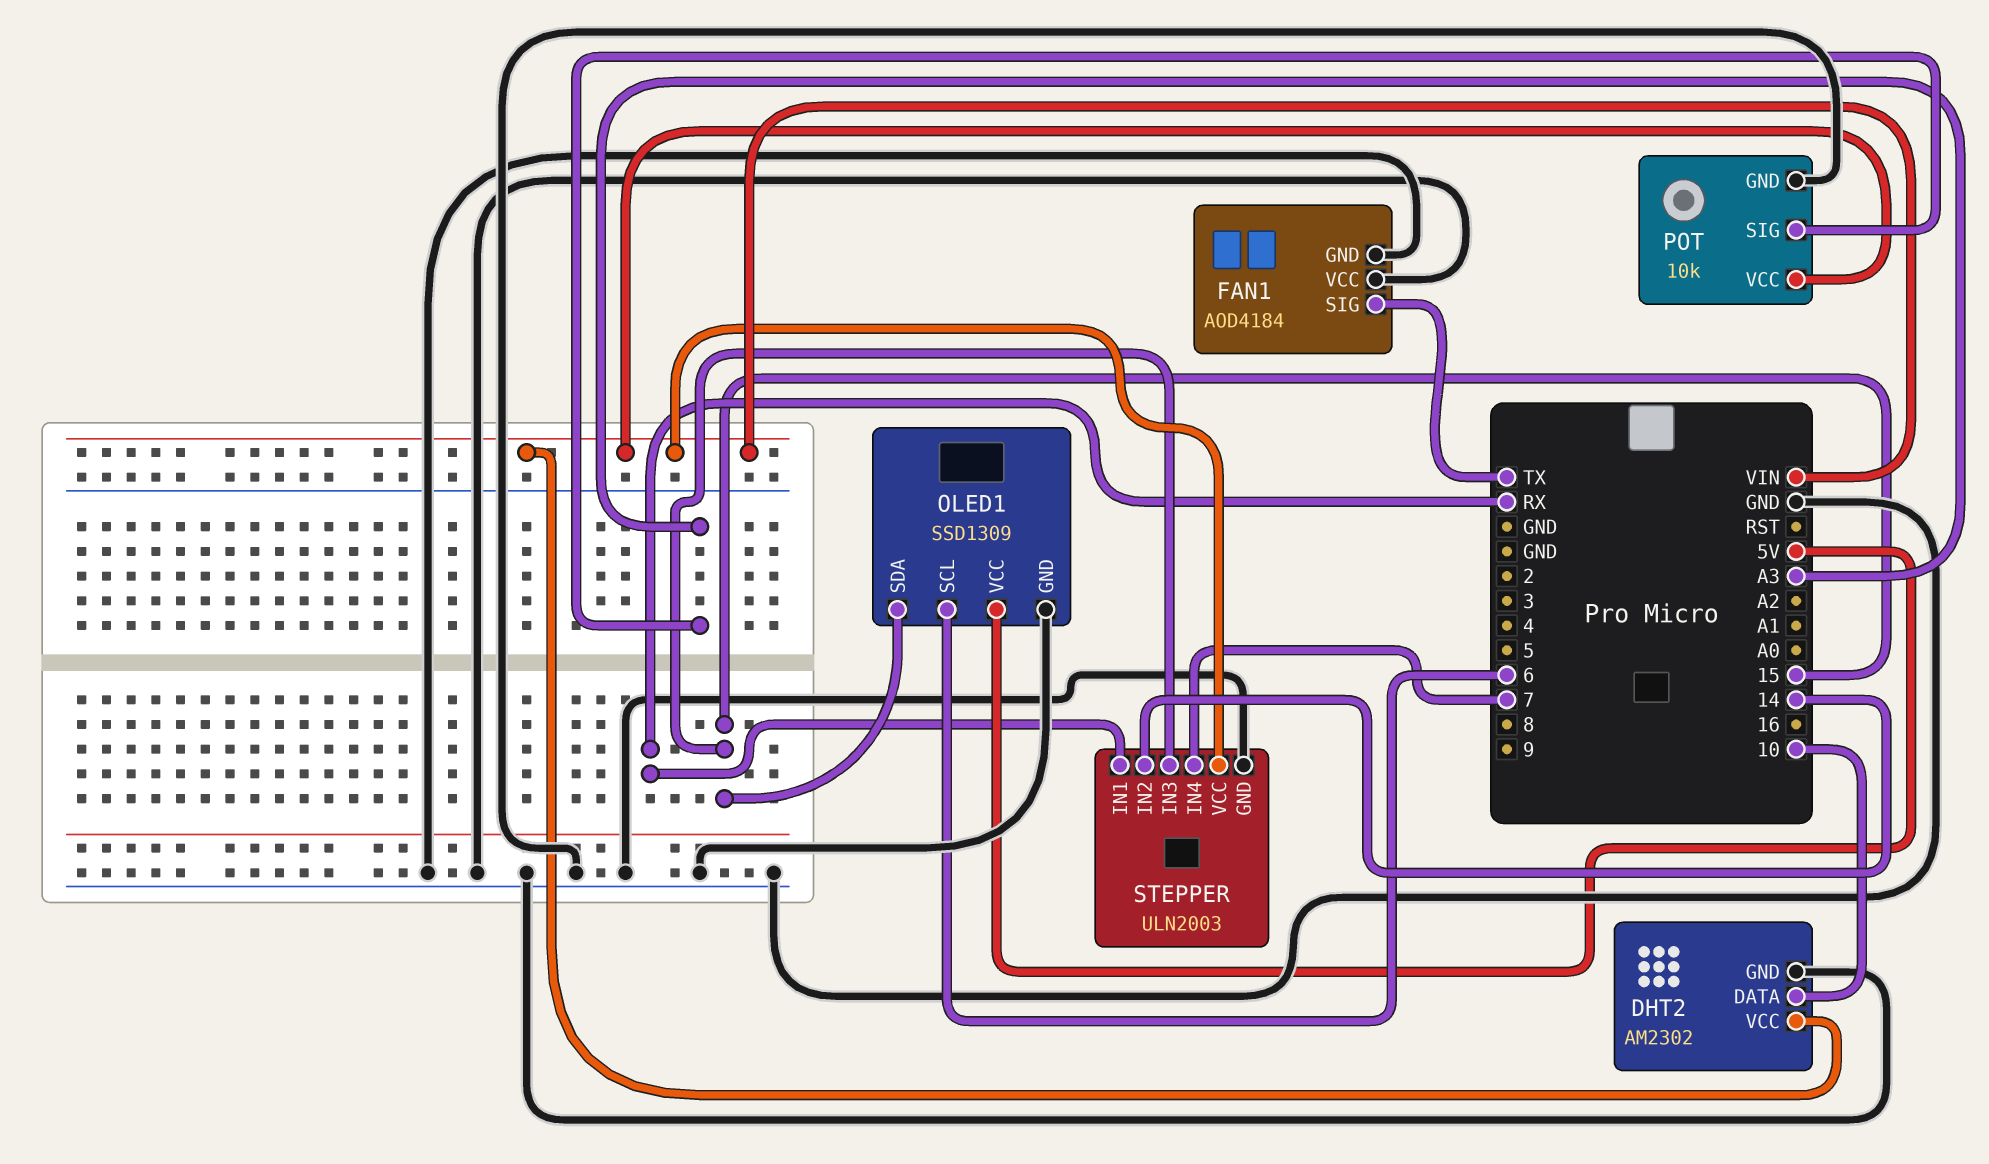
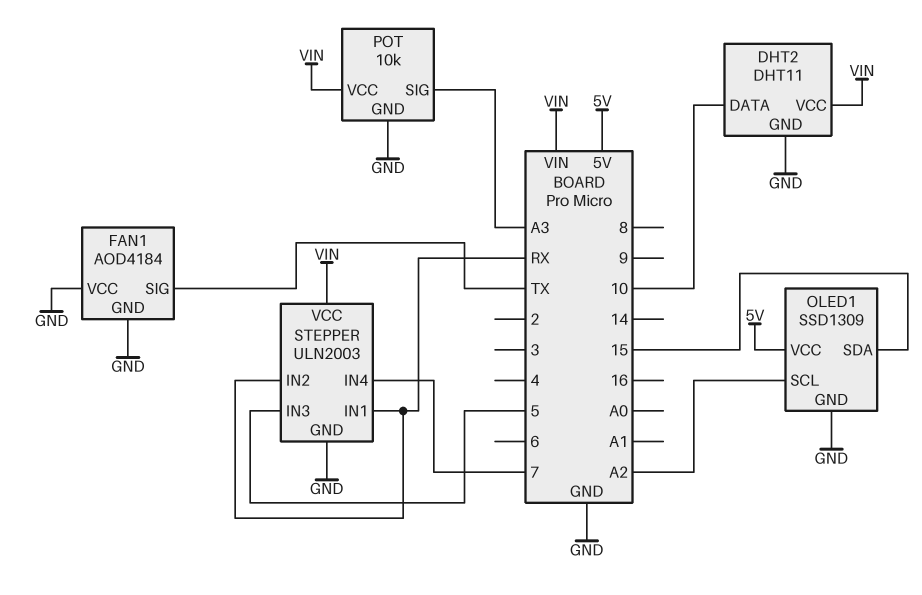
DHT2: AM2302 -> DHT11
OLED1 pin SCL: 6 -> A2
STEPPER pin IN2: 14 -> RX
STEPPER pin IN3: 15 -> 5

